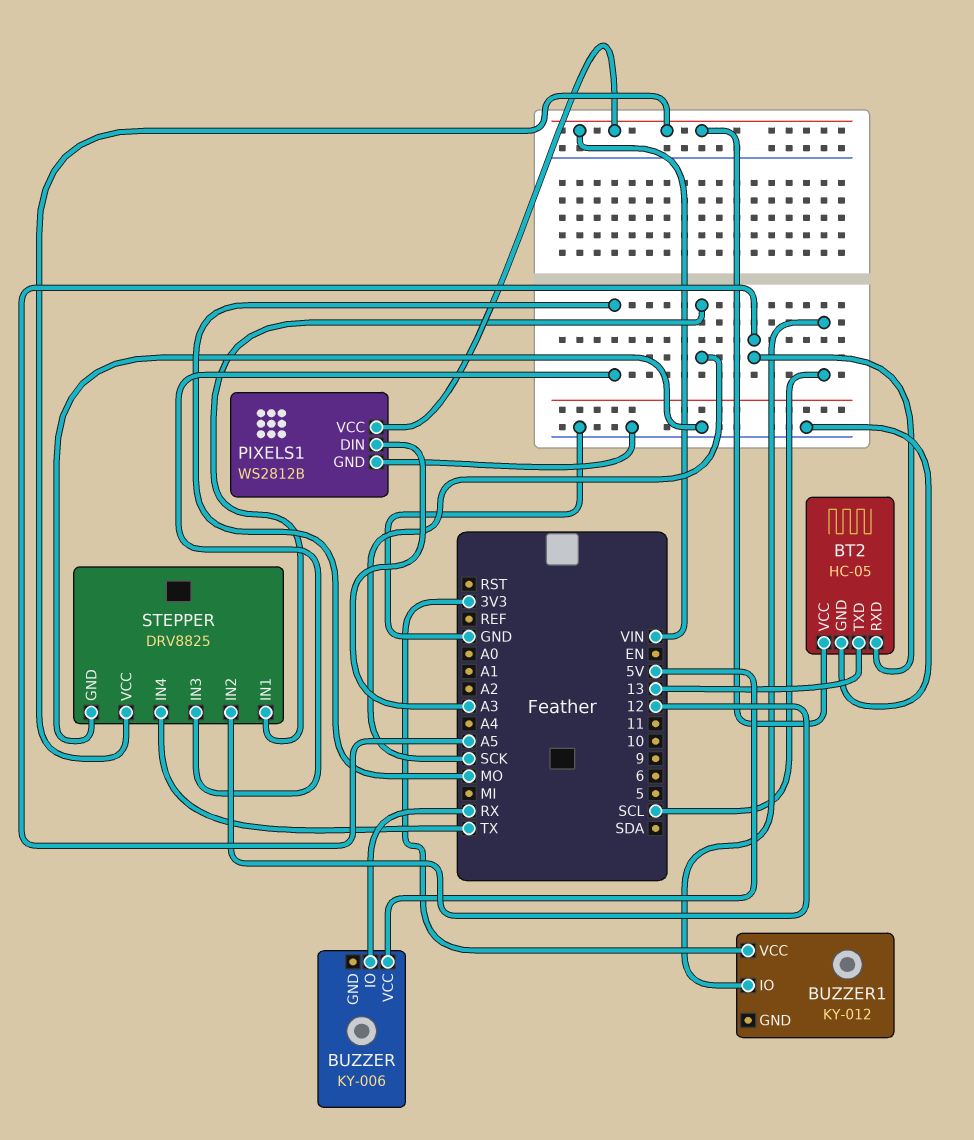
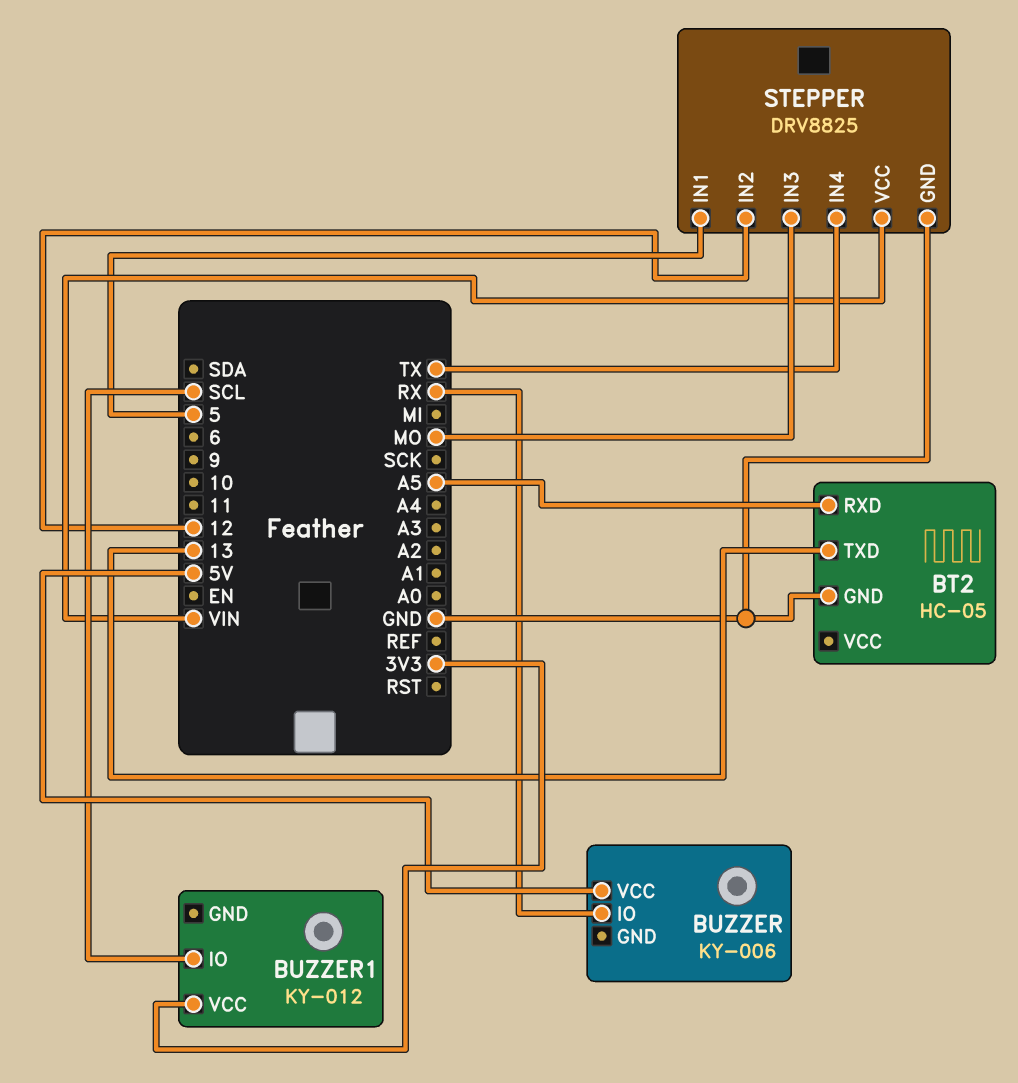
BT2 pin VCC: VIN -> none
PIXELS1: WS2812B -> none
PIXELS1 pin DIN: A3 -> none
PIXELS1 pin GND: GND -> none
PIXELS1 pin VCC: VIN -> none
STEPPER pin IN1: SCK -> 5

